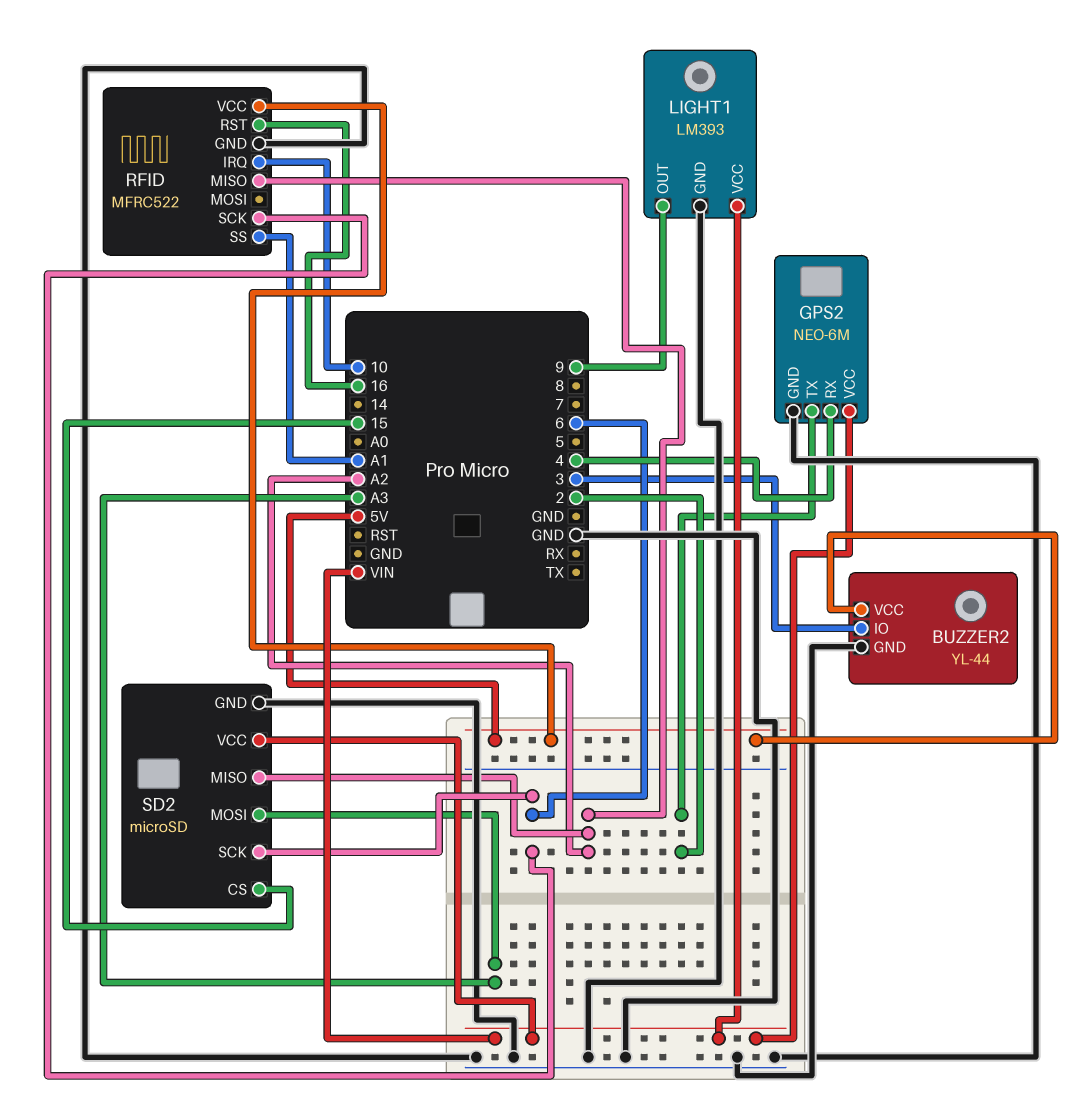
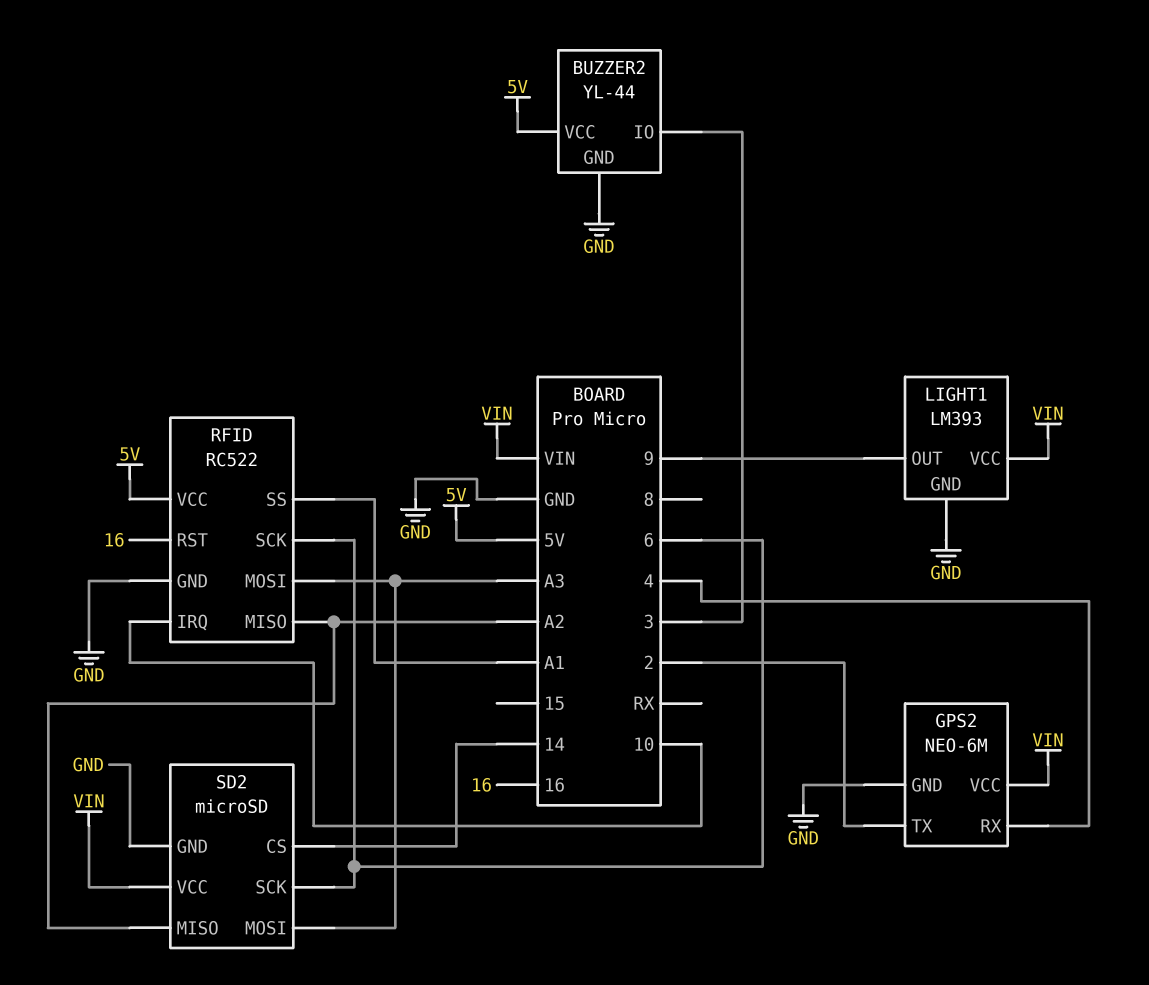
RFID: MFRC522 -> RC522
RFID pin MOSI: none -> A3
SD2 pin CS: 15 -> 14

